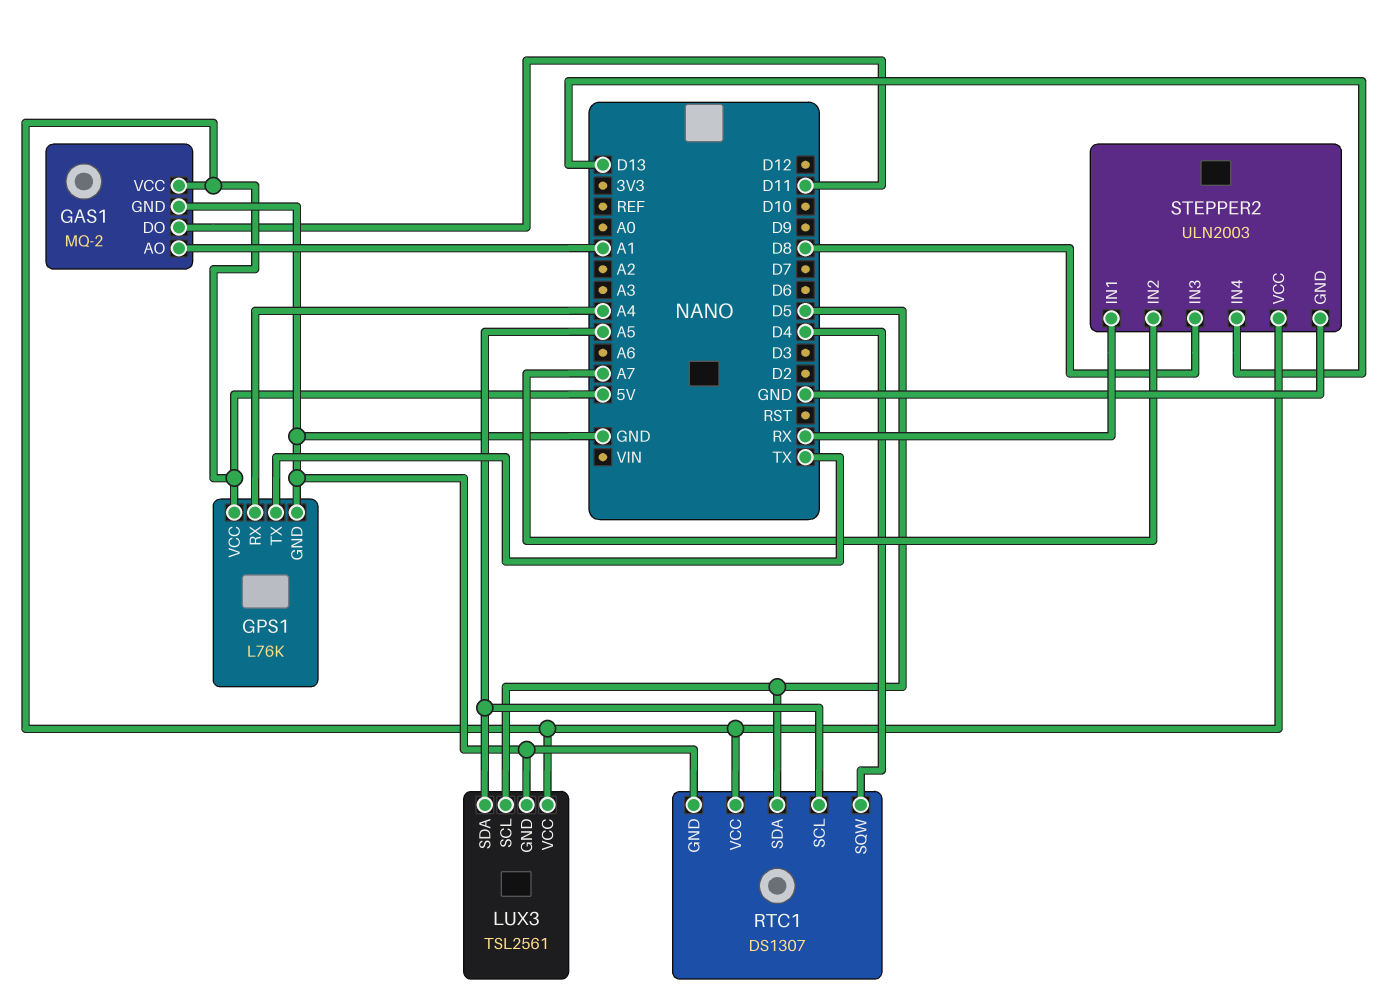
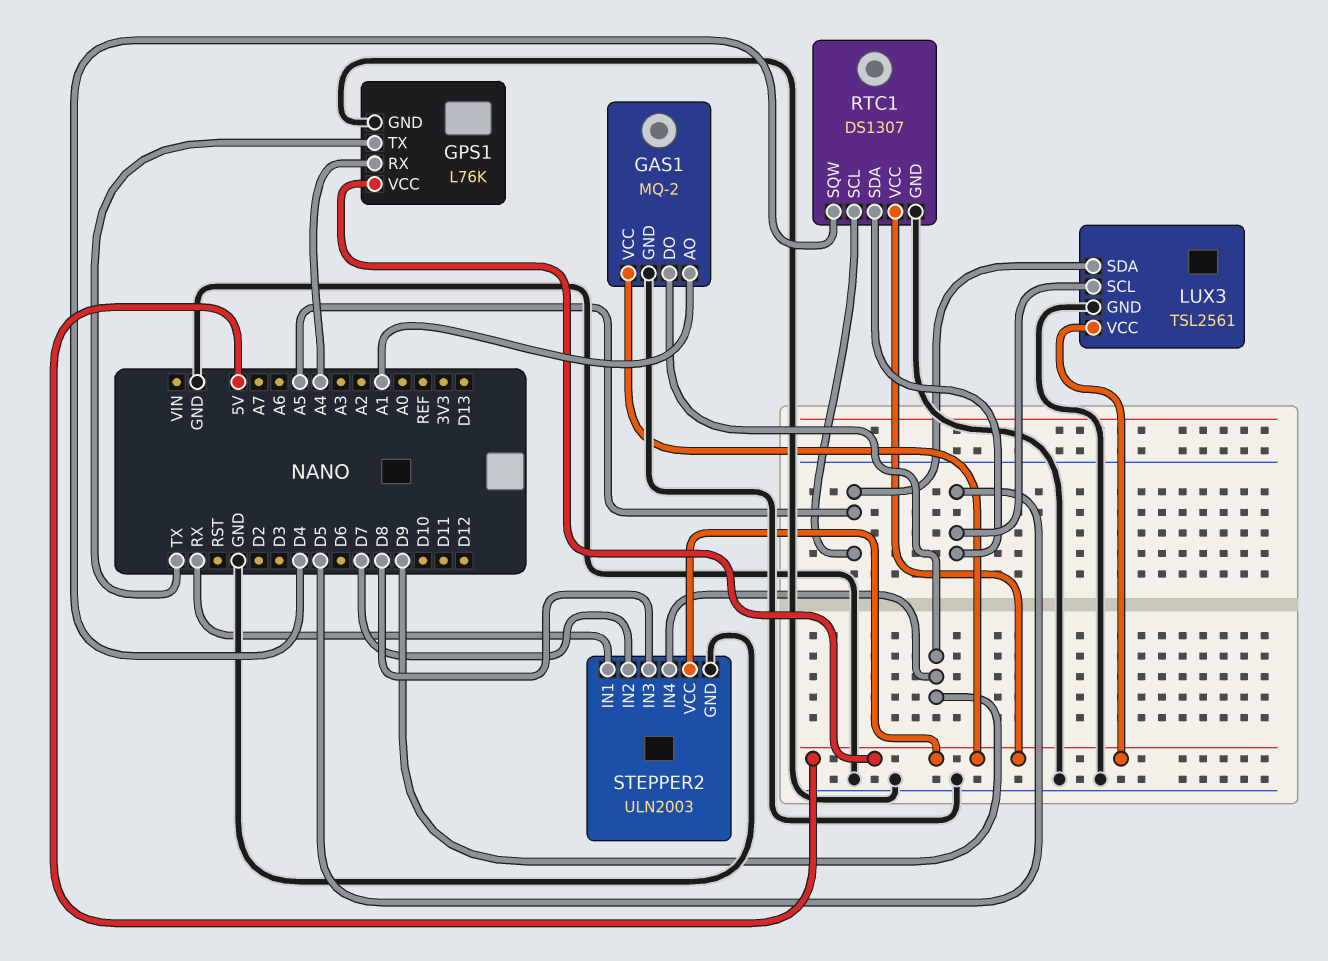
GAS1 pin DO: D11 -> D9
STEPPER2 pin IN2: A7 -> D7
STEPPER2 pin IN4: D13 -> D9

